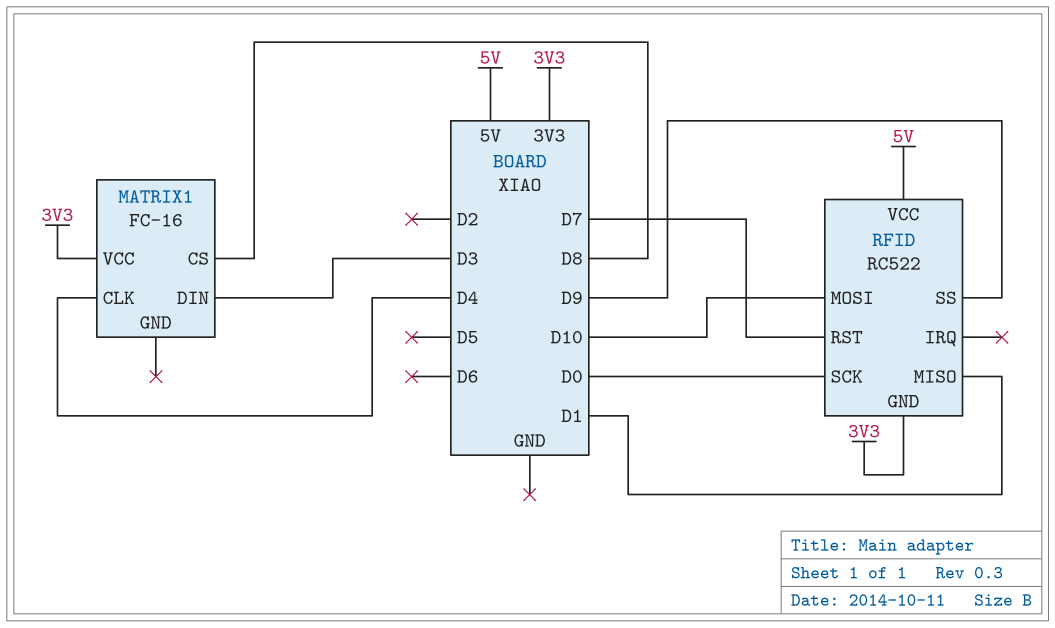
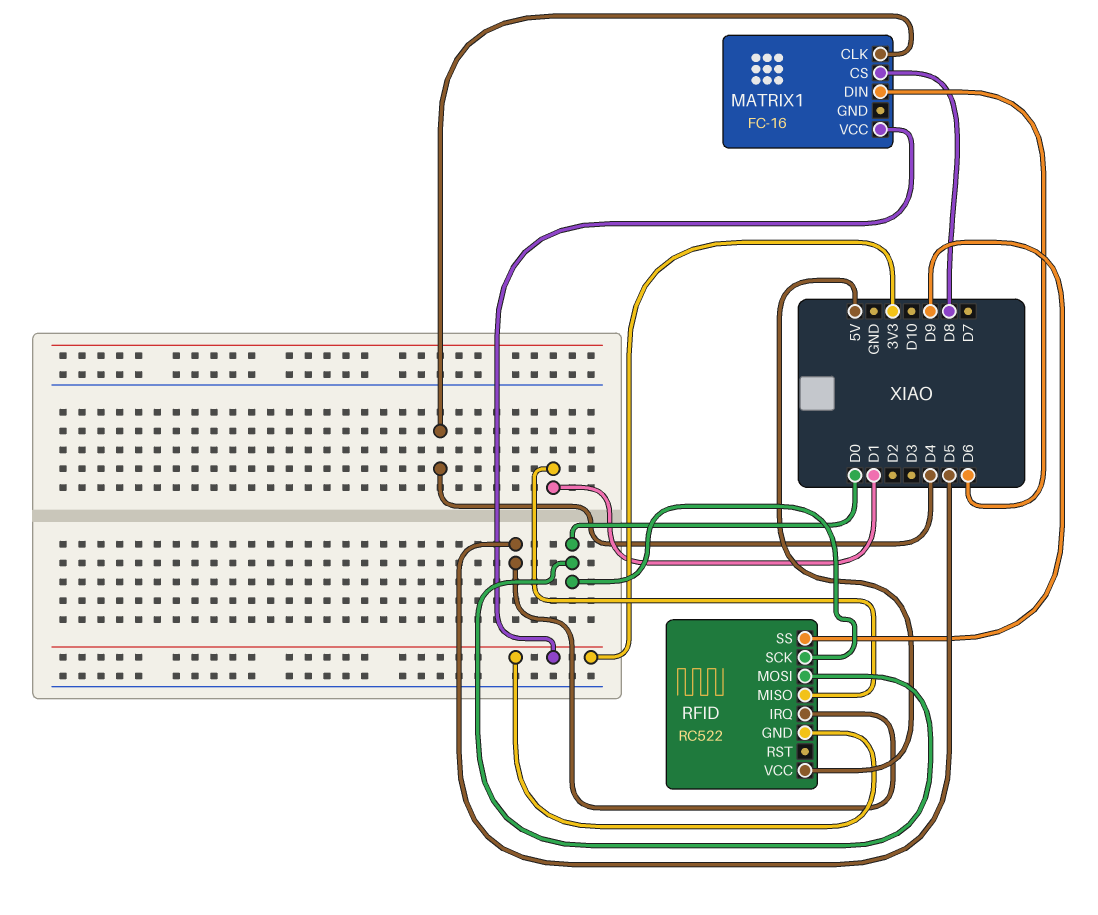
MATRIX1 pin DIN: D3 -> D6
RFID pin IRQ: none -> D5
RFID pin MOSI: D10 -> D0
RFID pin RST: D7 -> none

